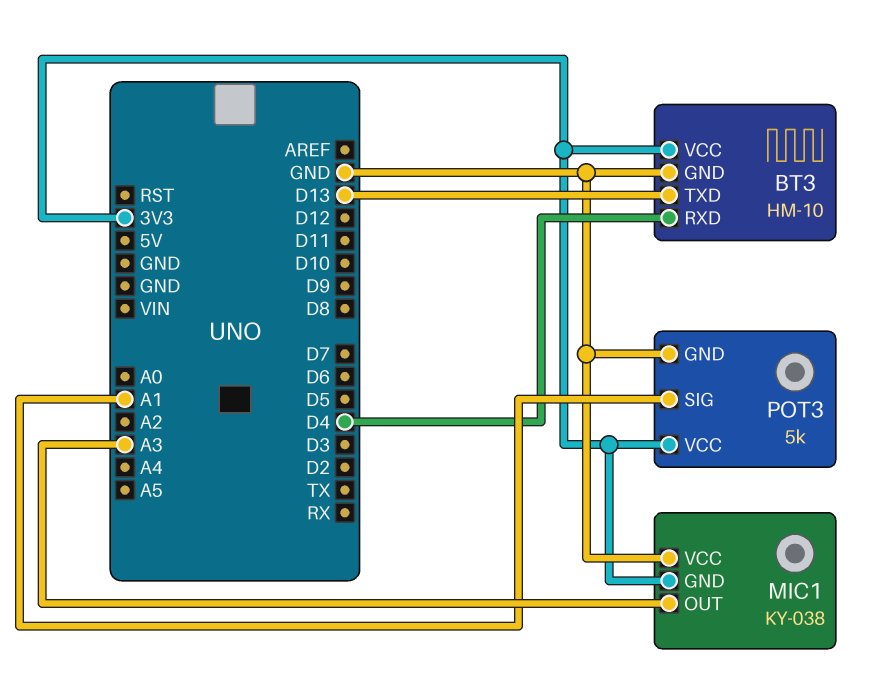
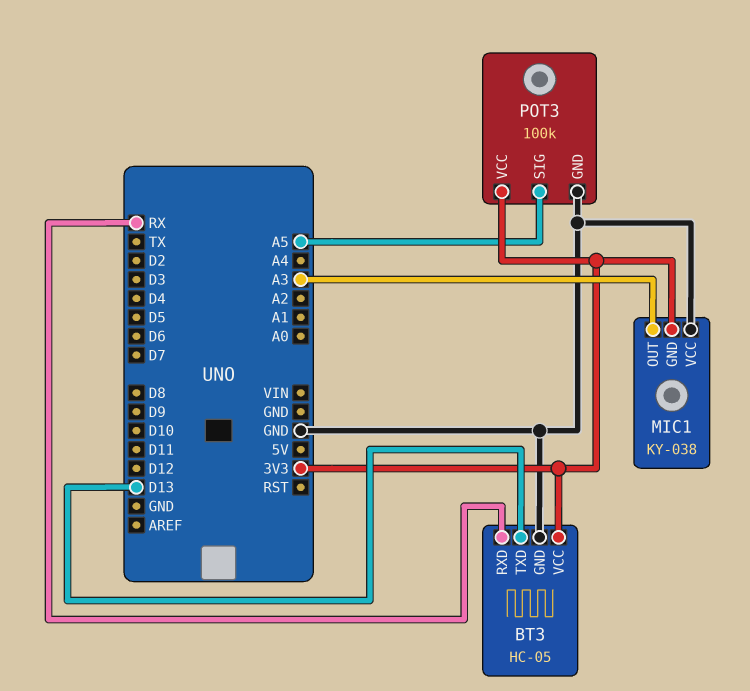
BT3: HM-10 -> HC-05
BT3 pin RXD: D4 -> RX
POT3: 5k -> 100k
POT3 pin SIG: A1 -> A5

